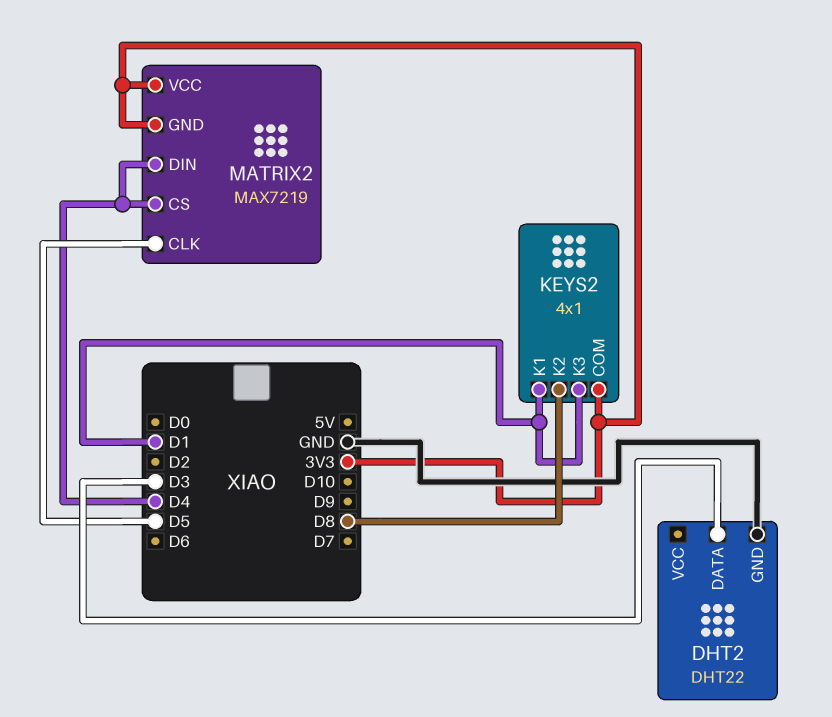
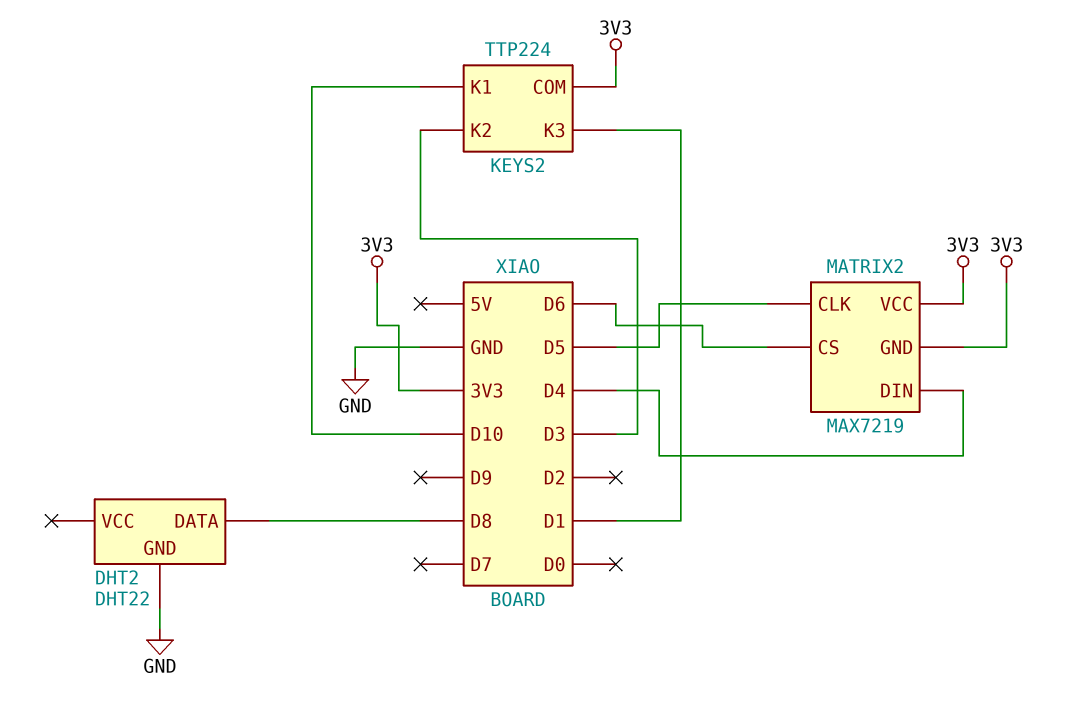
DHT2 pin DATA: D3 -> D8
KEYS2: 4x1 -> TTP224
KEYS2 pin K1: D1 -> D10
KEYS2 pin K2: D8 -> D3
MATRIX2 pin CS: D4 -> D6

